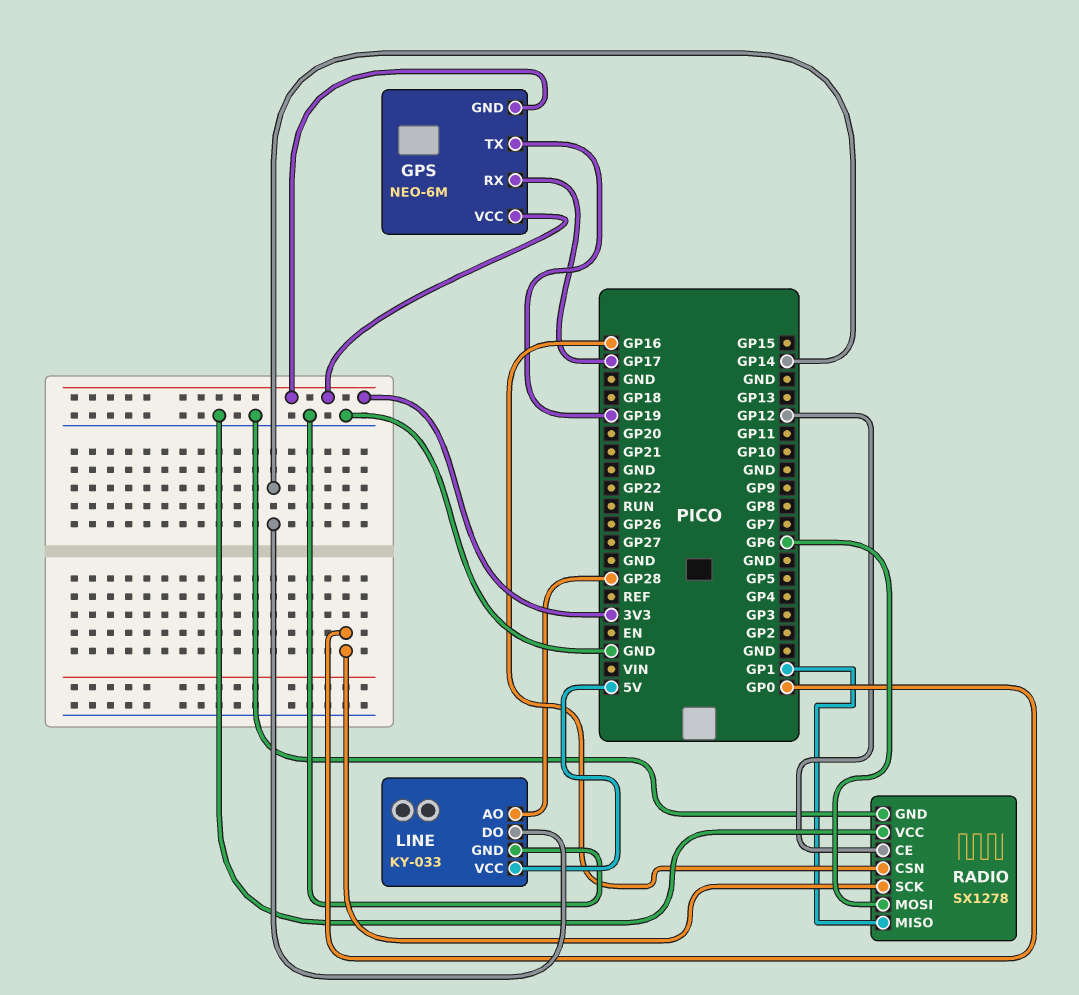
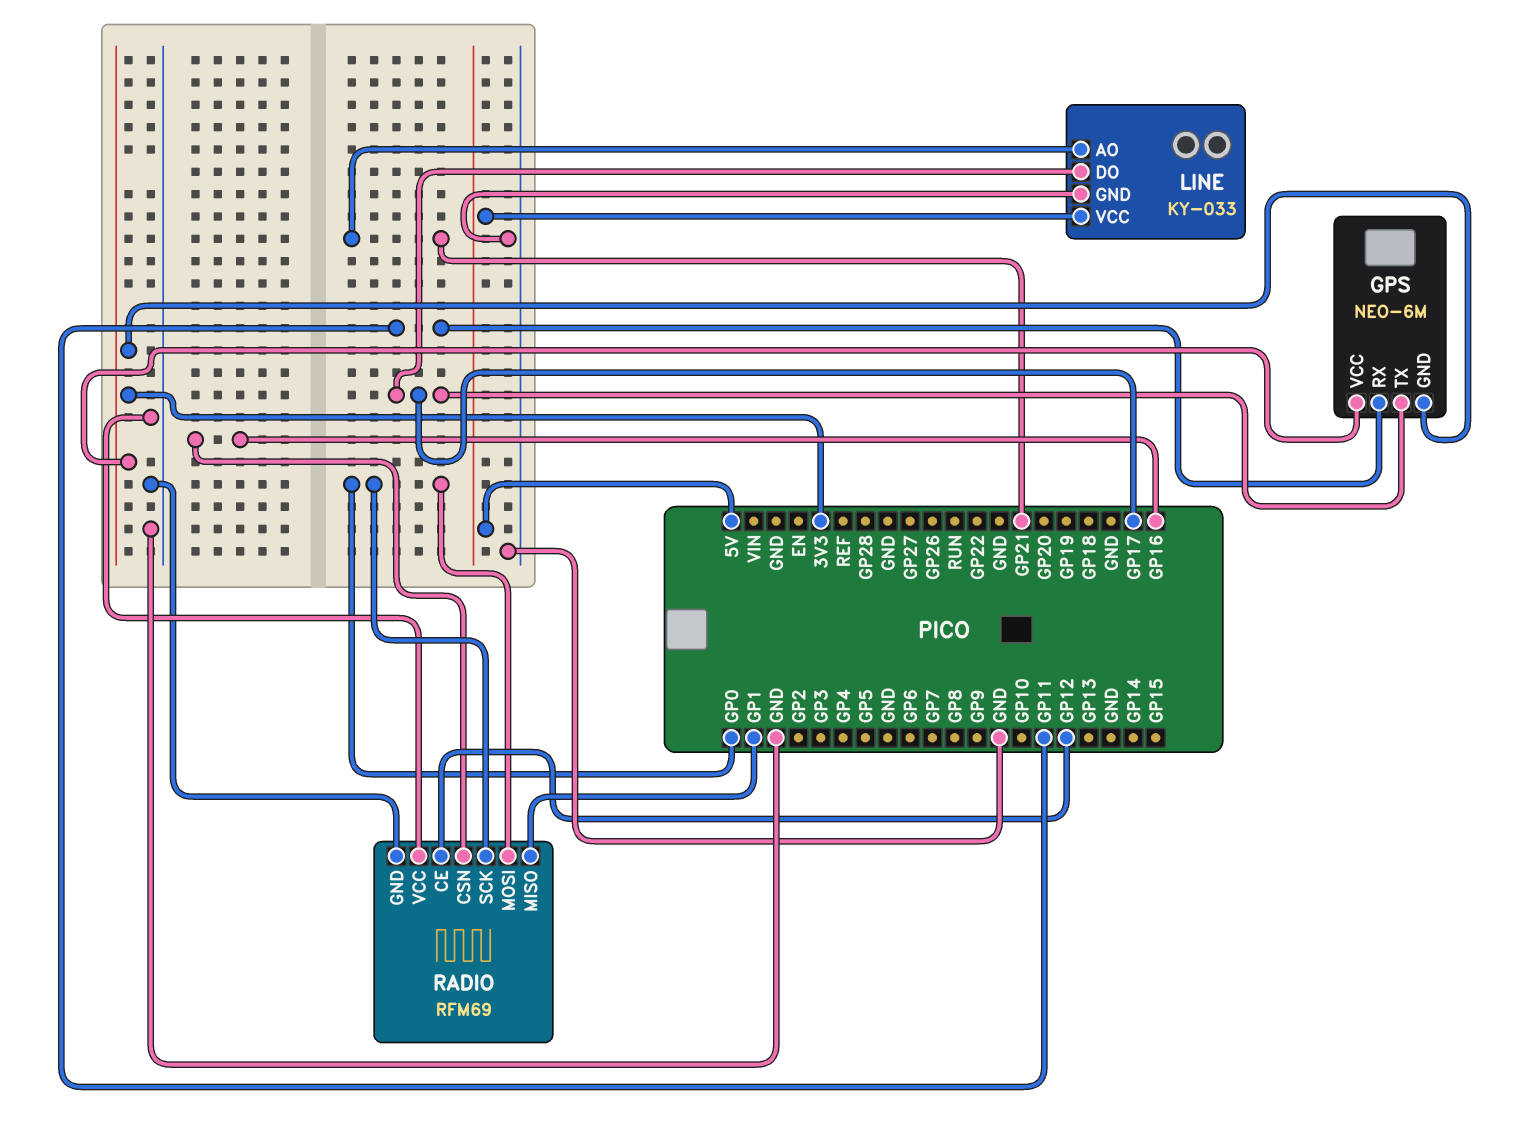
GPS pin RX: GP17 -> GP11
GPS pin TX: GP19 -> GP17
LINE pin AO: GP28 -> GP21
LINE pin DO: GP14 -> GP17
RADIO: SX1278 -> RFM69
RADIO pin MOSI: GP6 -> GP0

